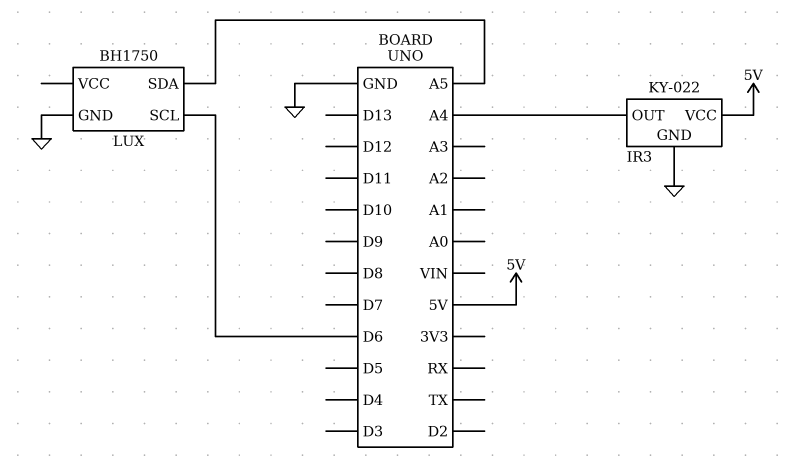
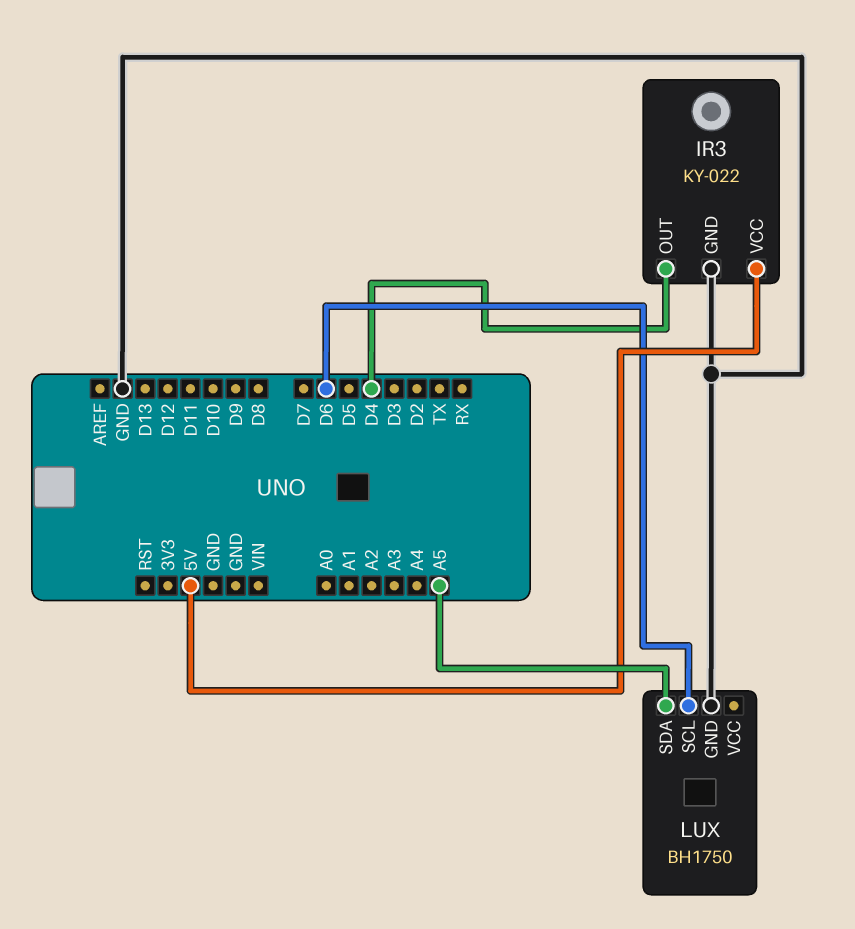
IR3 pin OUT: A4 -> D4

